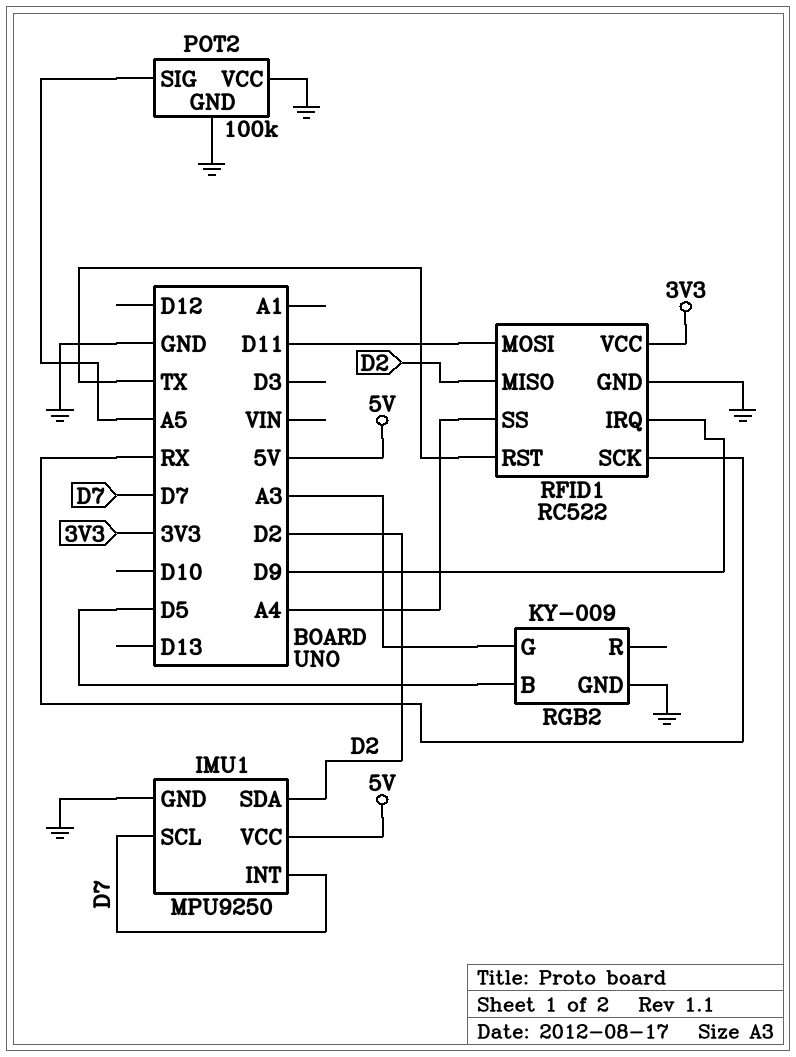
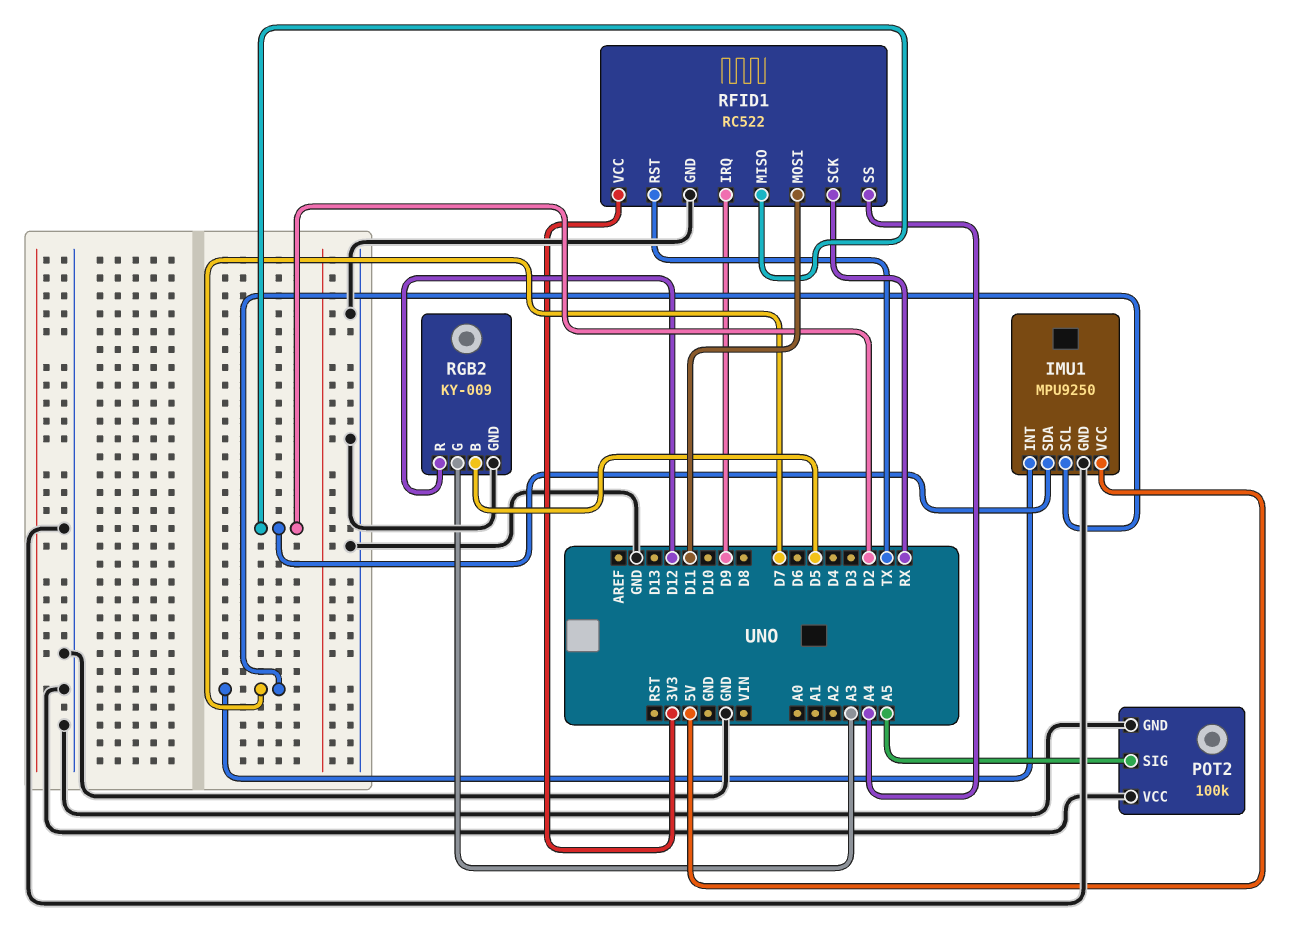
RGB2 pin R: none -> D12

